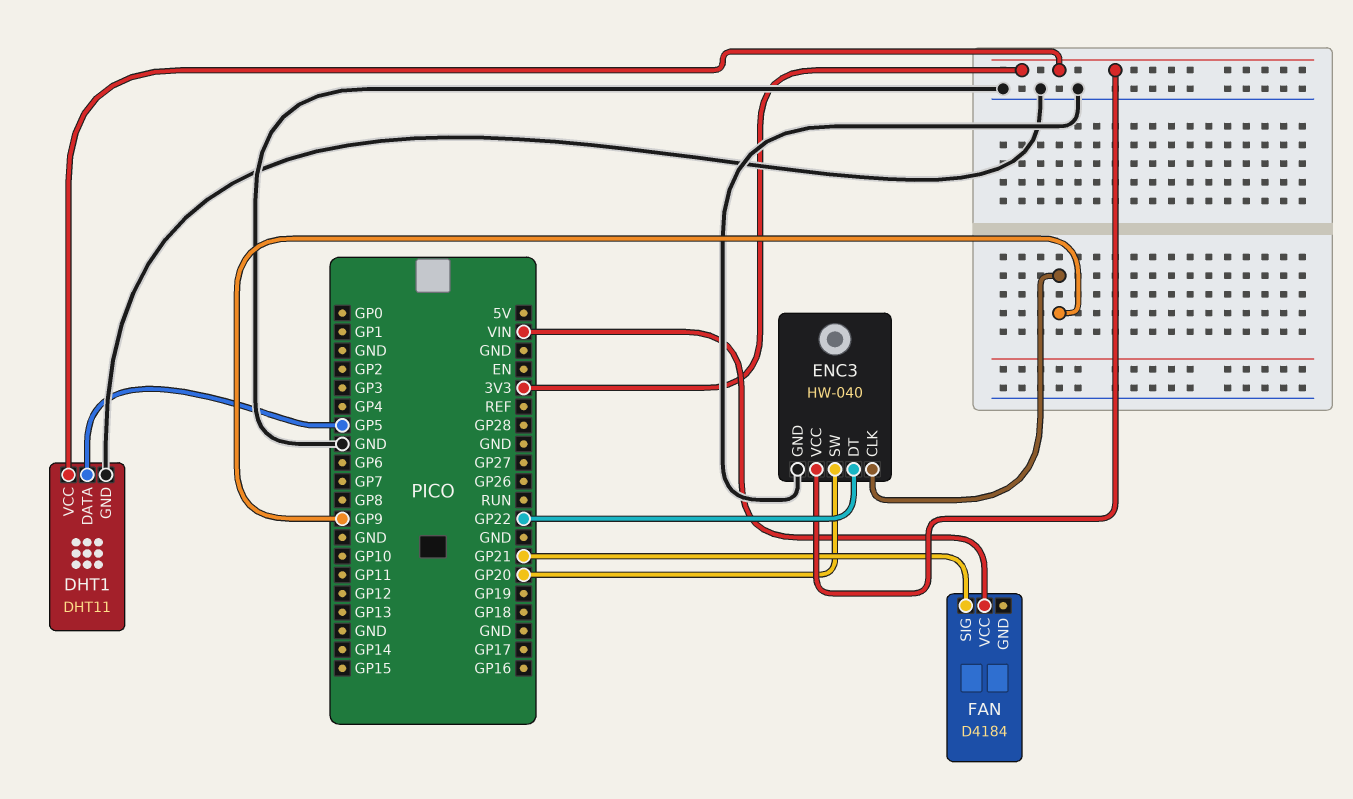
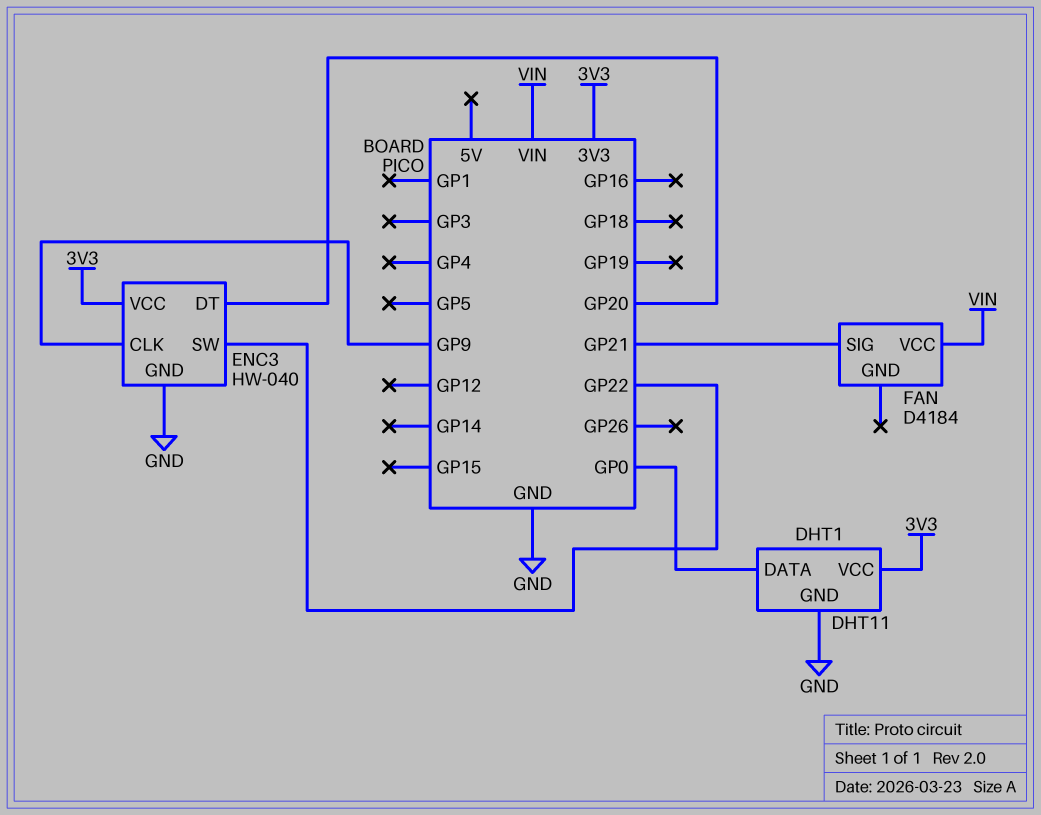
DHT1 pin DATA: GP5 -> GP0
ENC3 pin DT: GP22 -> GP20
ENC3 pin SW: GP20 -> GP22

